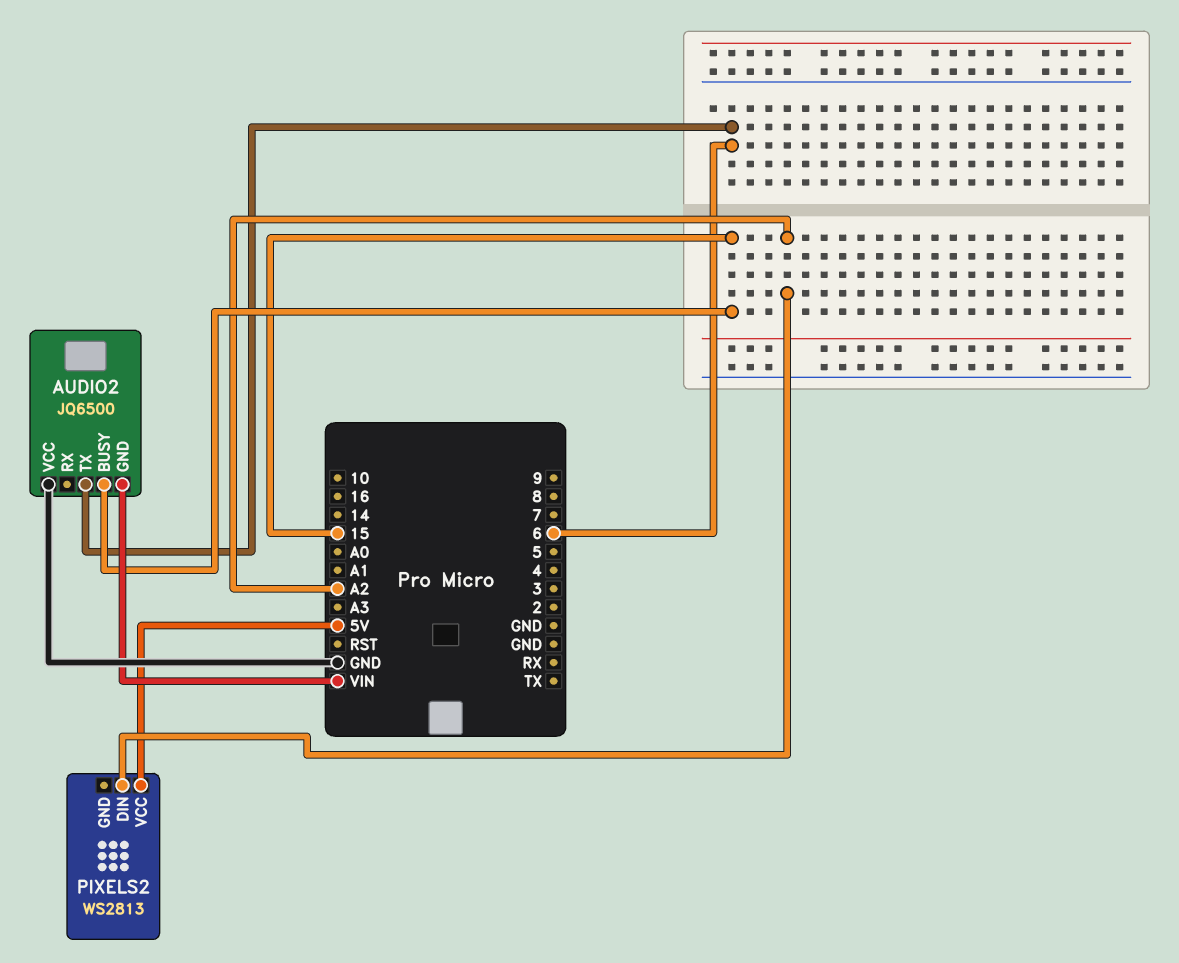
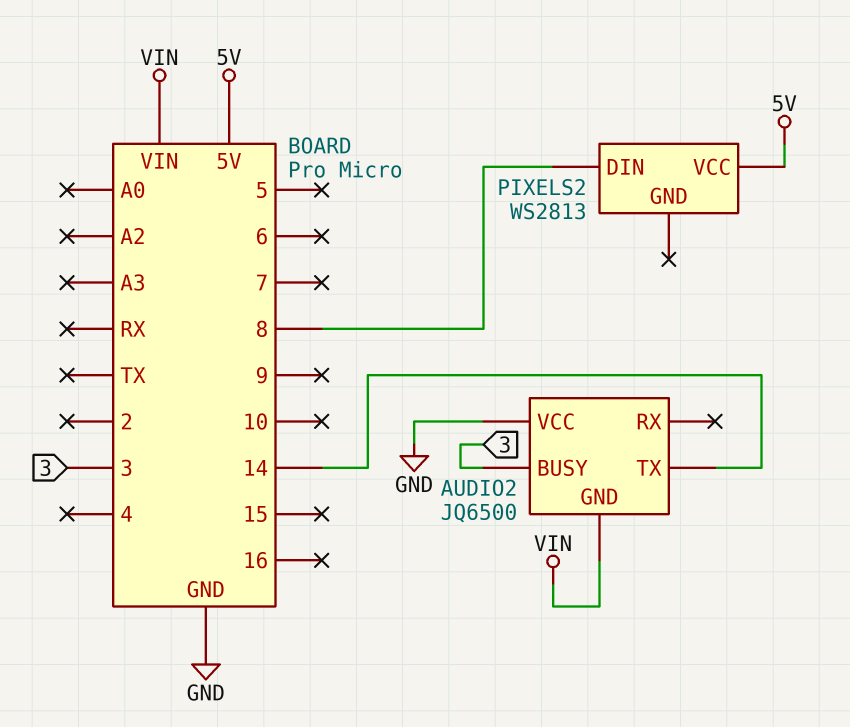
AUDIO2 pin BUSY: 15 -> 3
AUDIO2 pin TX: 6 -> 14
PIXELS2 pin DIN: A2 -> 8

